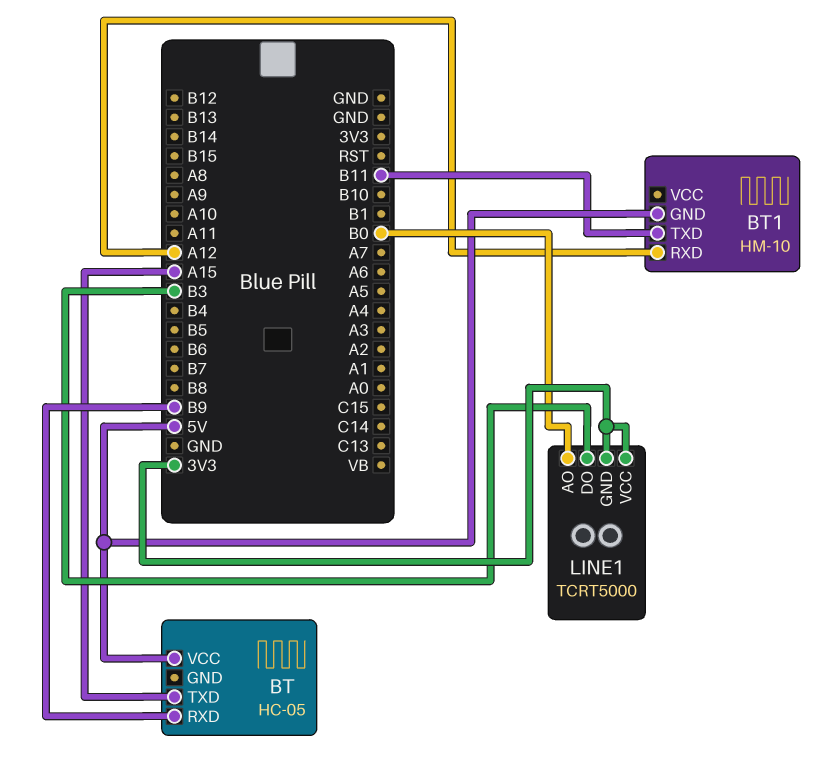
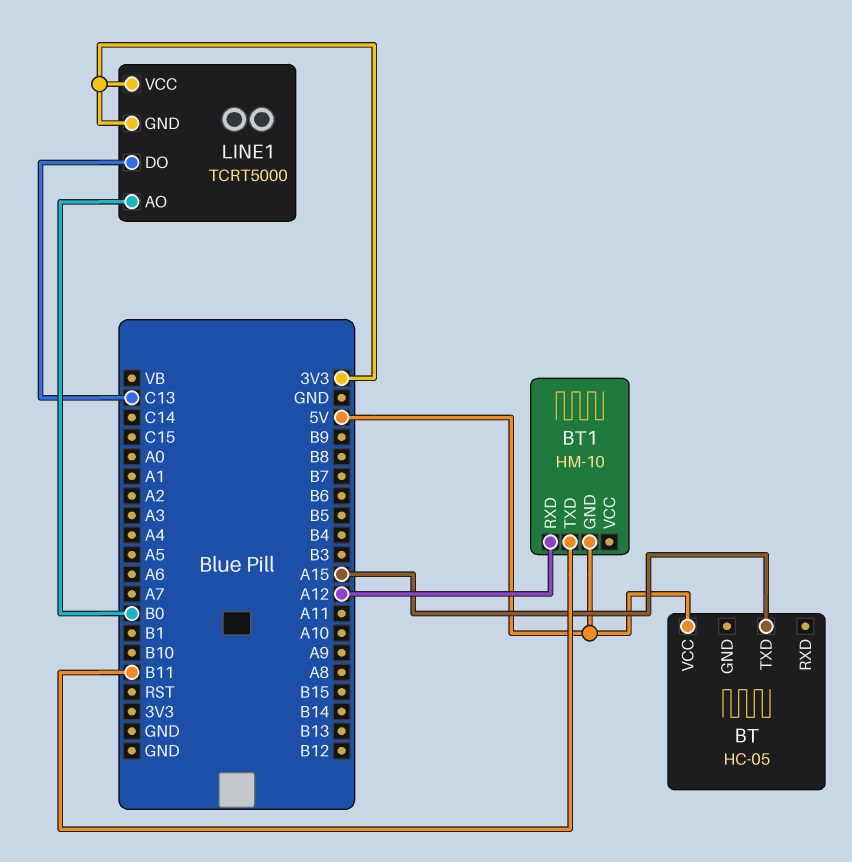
BT pin RXD: B9 -> none
LINE1 pin DO: B3 -> C13

